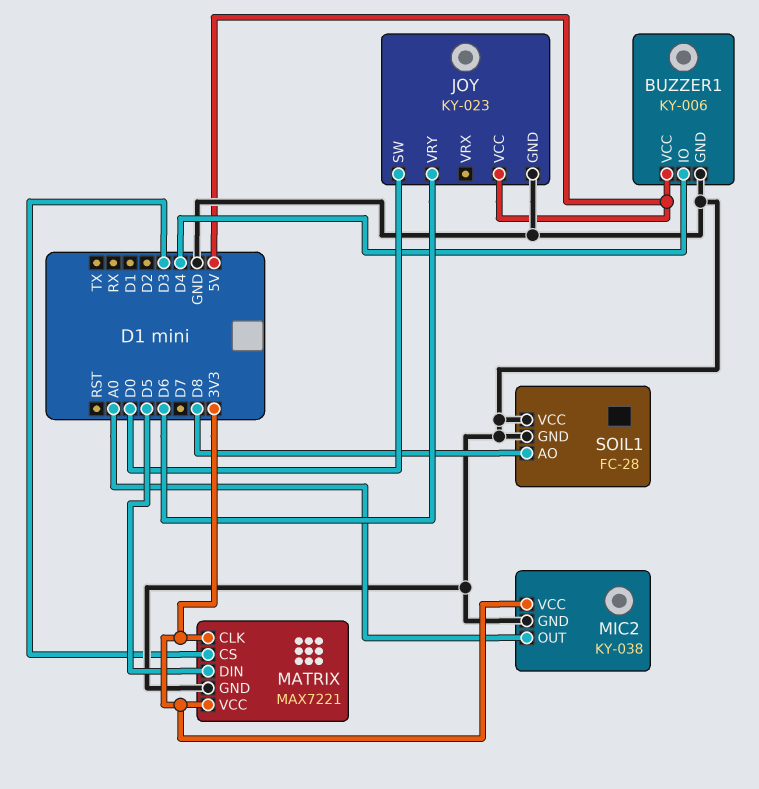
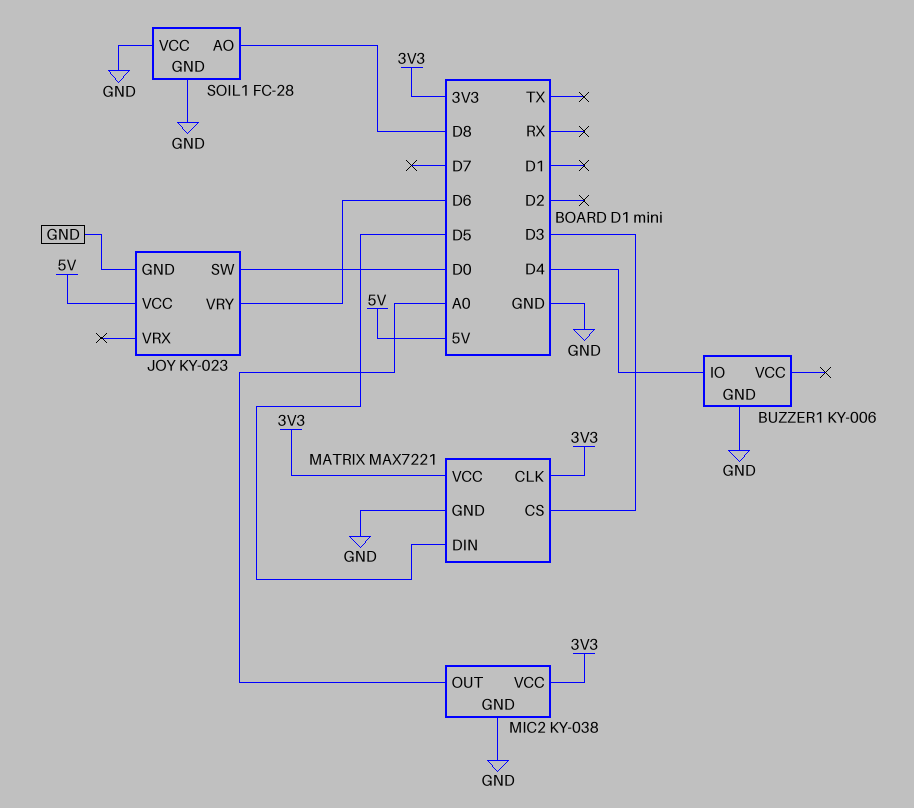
BUZZER1 pin VCC: 5V -> none

